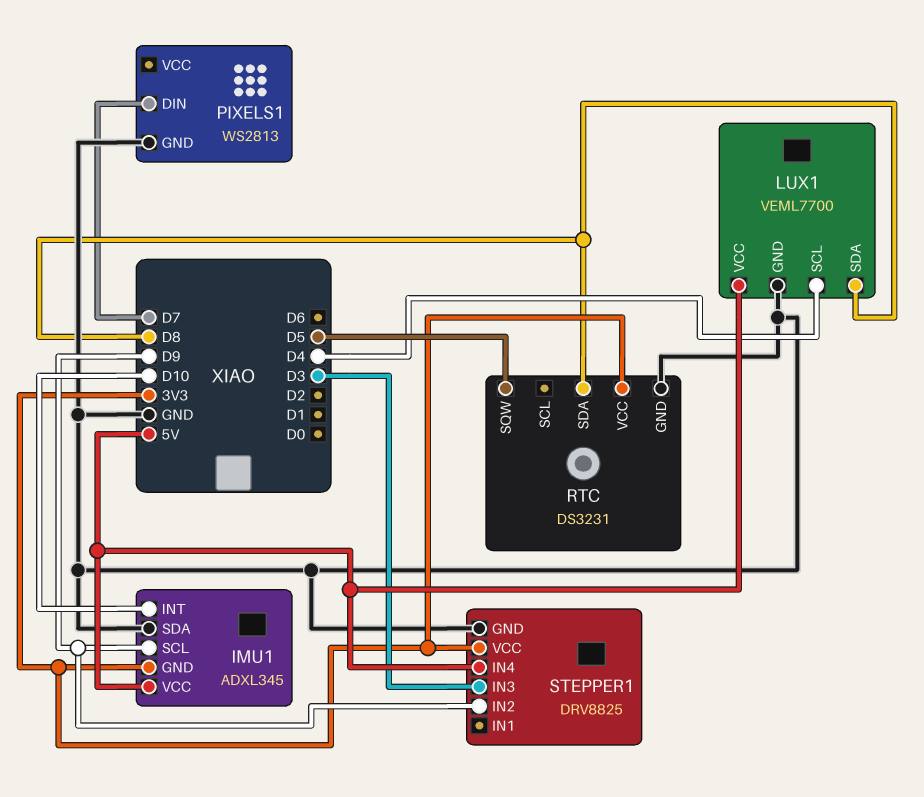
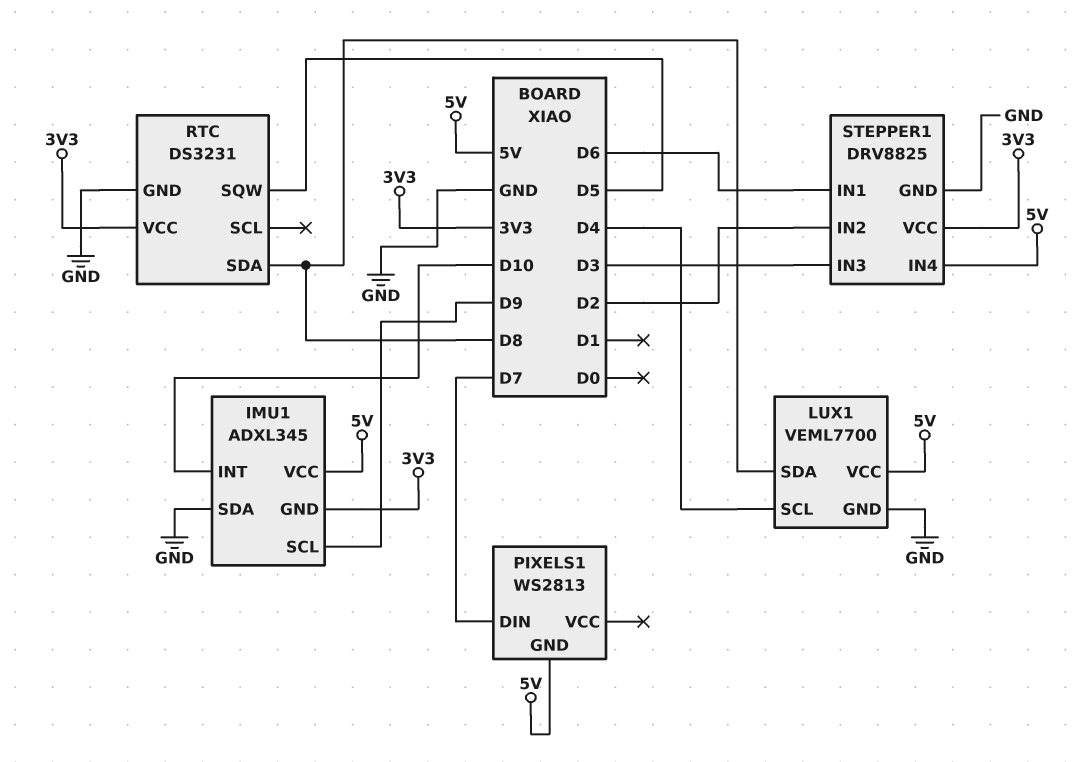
PIXELS1 pin GND: GND -> 5V
STEPPER1 pin IN1: none -> D6
STEPPER1 pin IN2: D9 -> D2

